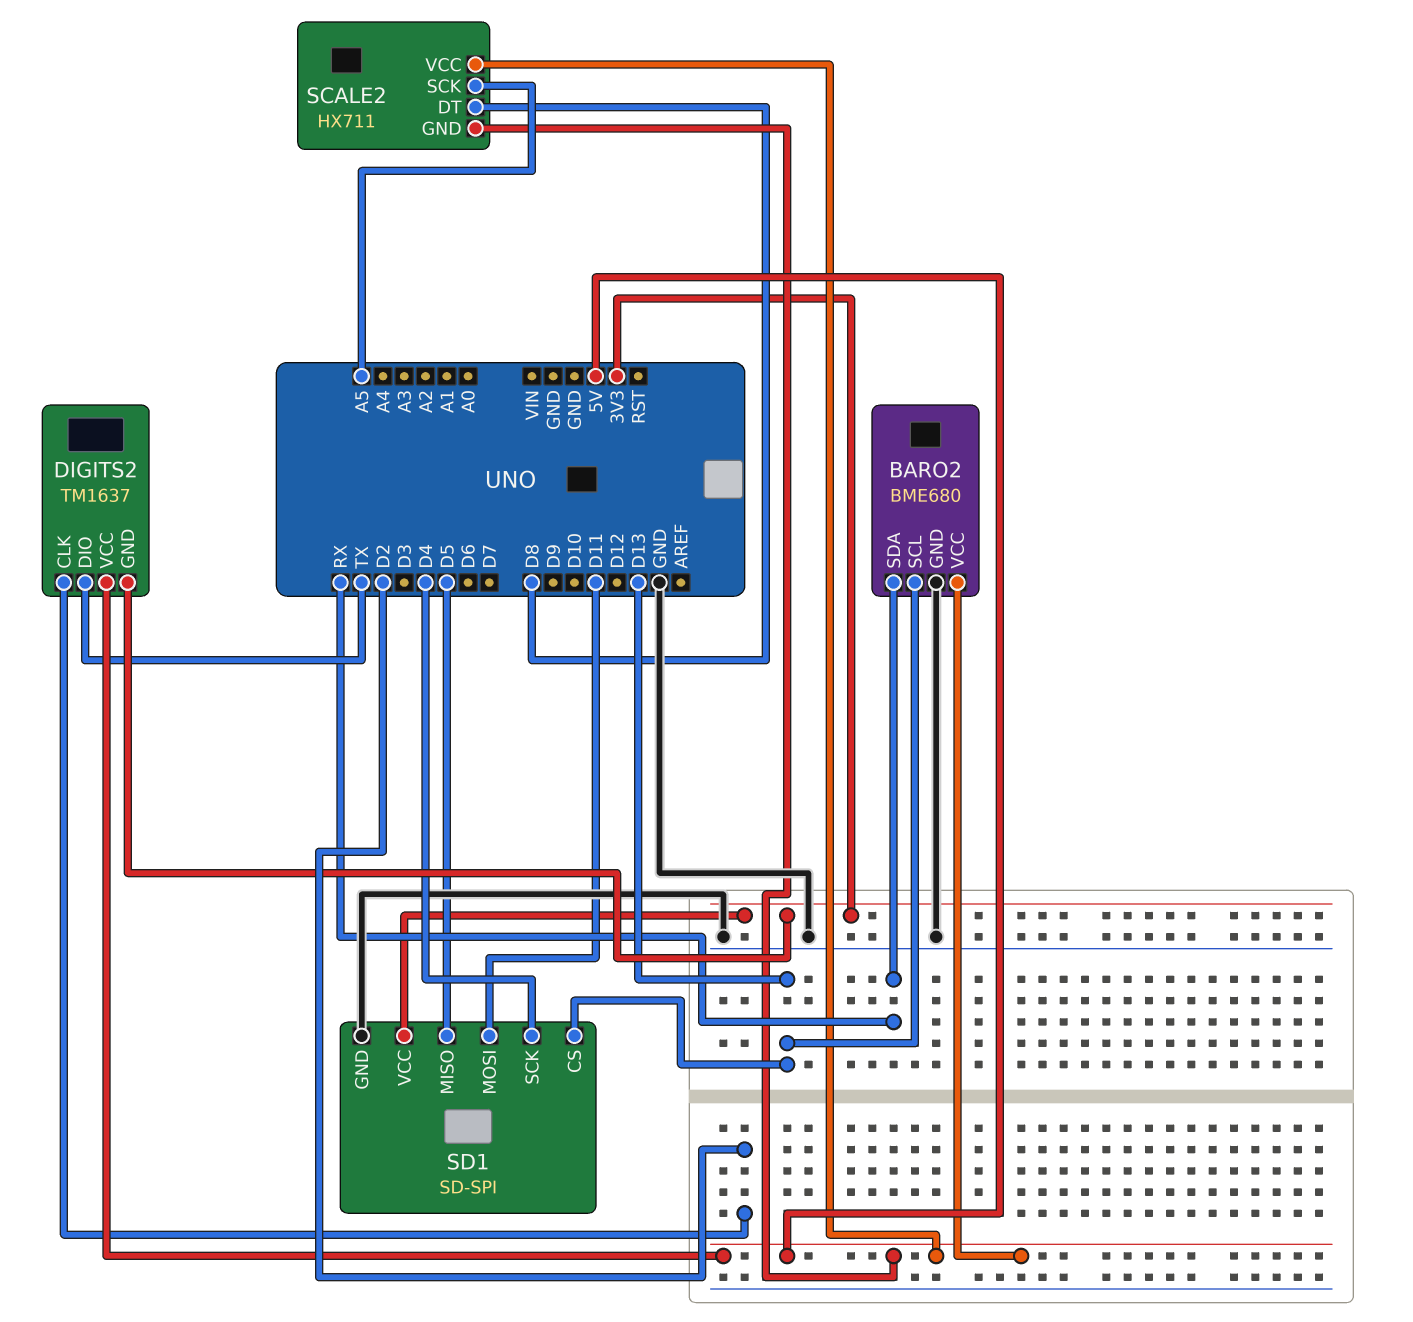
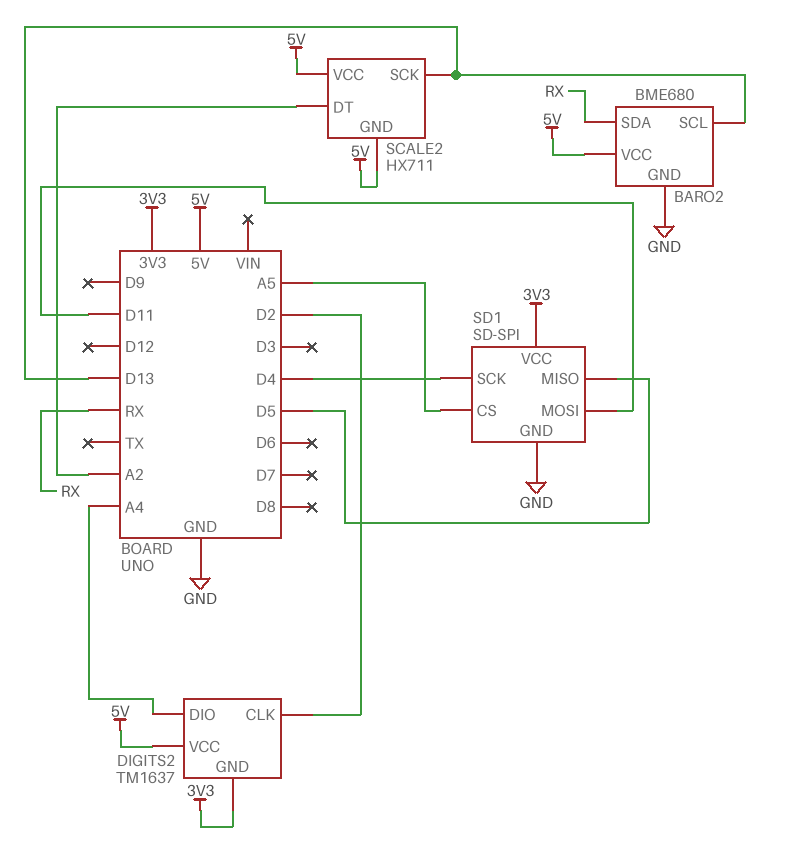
DIGITS2 pin DIO: TX -> A4
SCALE2 pin DT: D8 -> A2
SCALE2 pin SCK: A5 -> D13
SD1 pin CS: D13 -> A5

